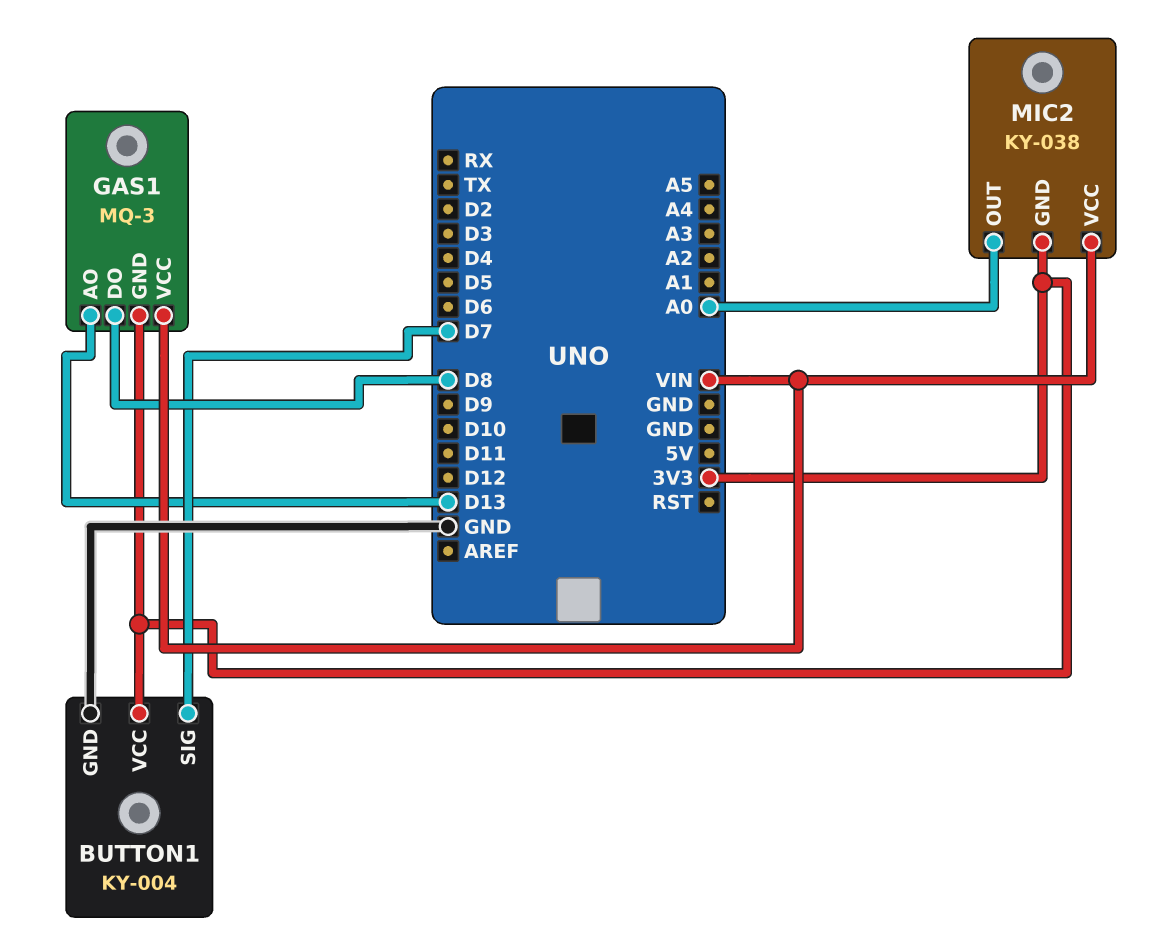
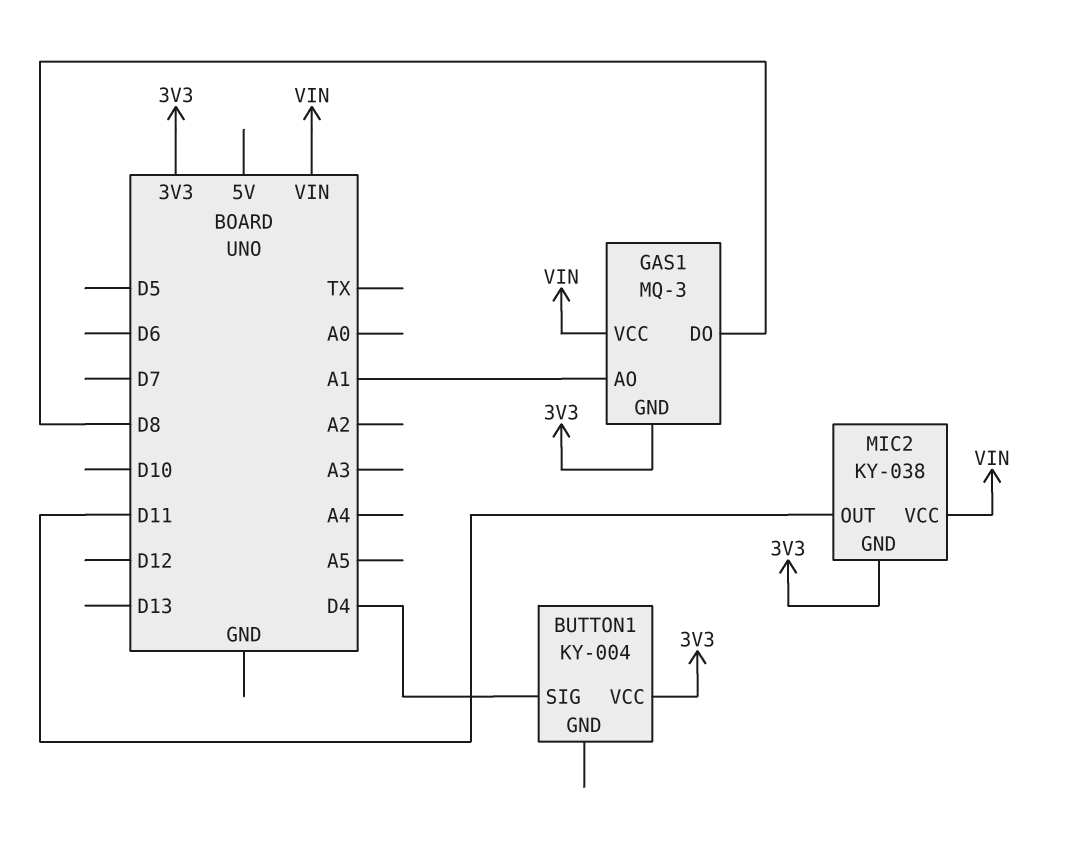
BUTTON1 pin GND: GND -> none
BUTTON1 pin SIG: D7 -> D4
GAS1 pin AO: D13 -> A1
MIC2 pin OUT: A0 -> D11

